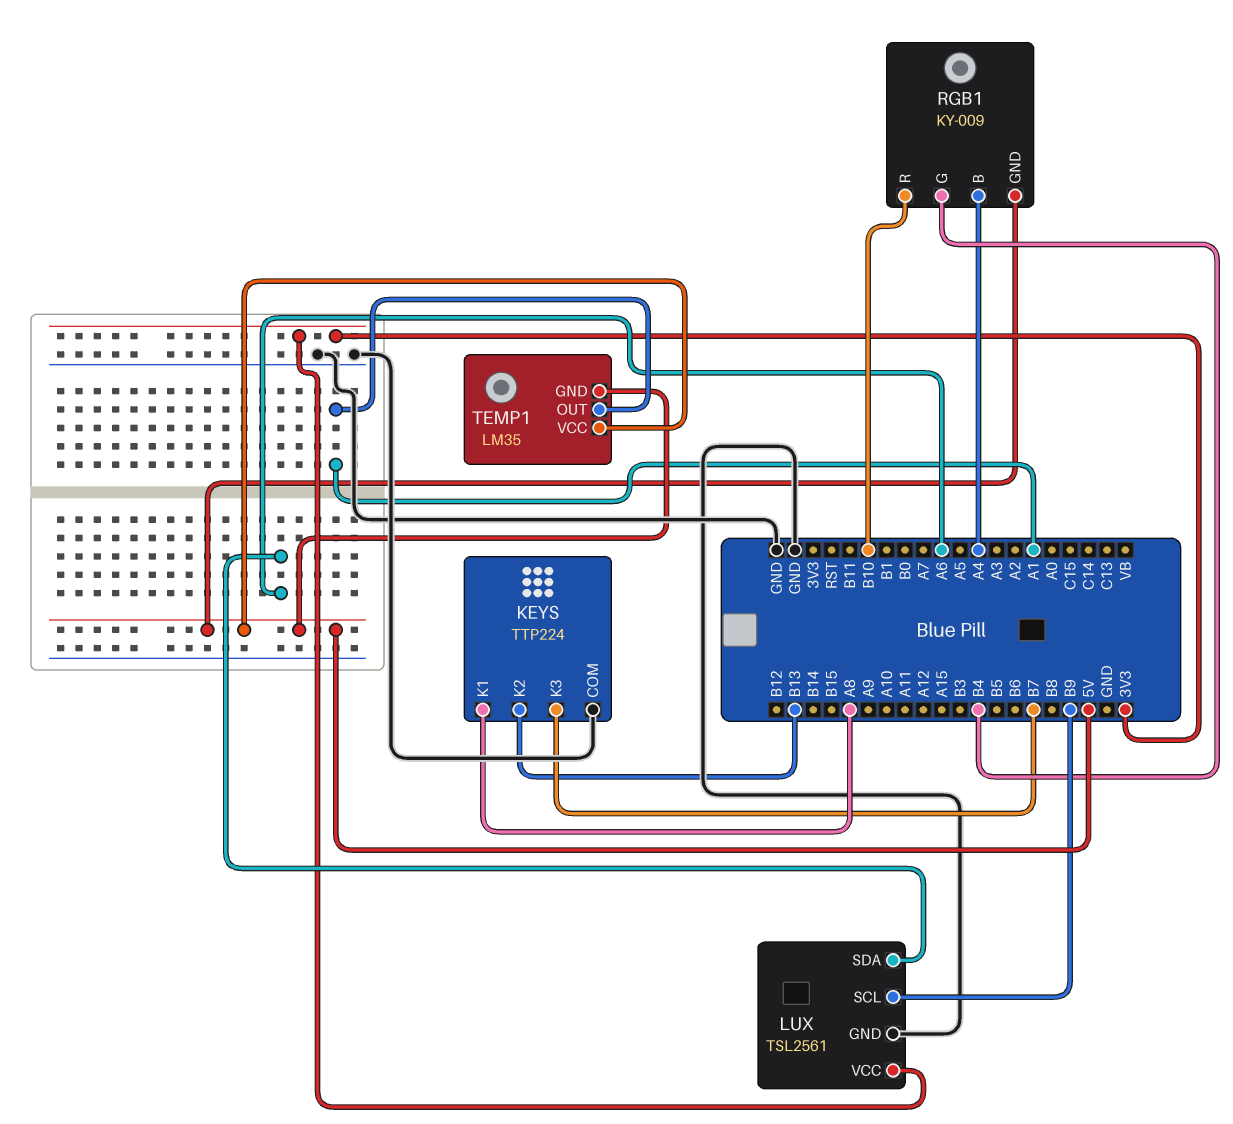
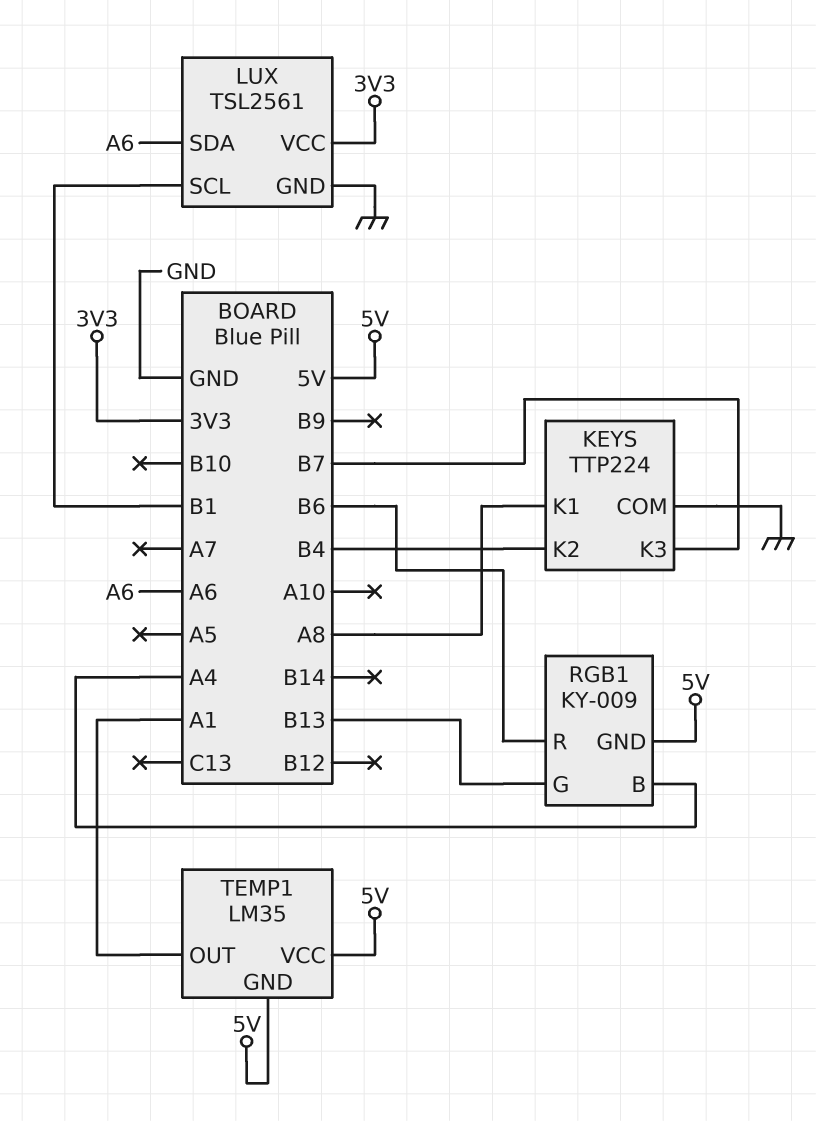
KEYS pin K2: B13 -> B4
LUX pin SCL: B9 -> B1
RGB1 pin G: B4 -> B13
RGB1 pin R: B10 -> B6

